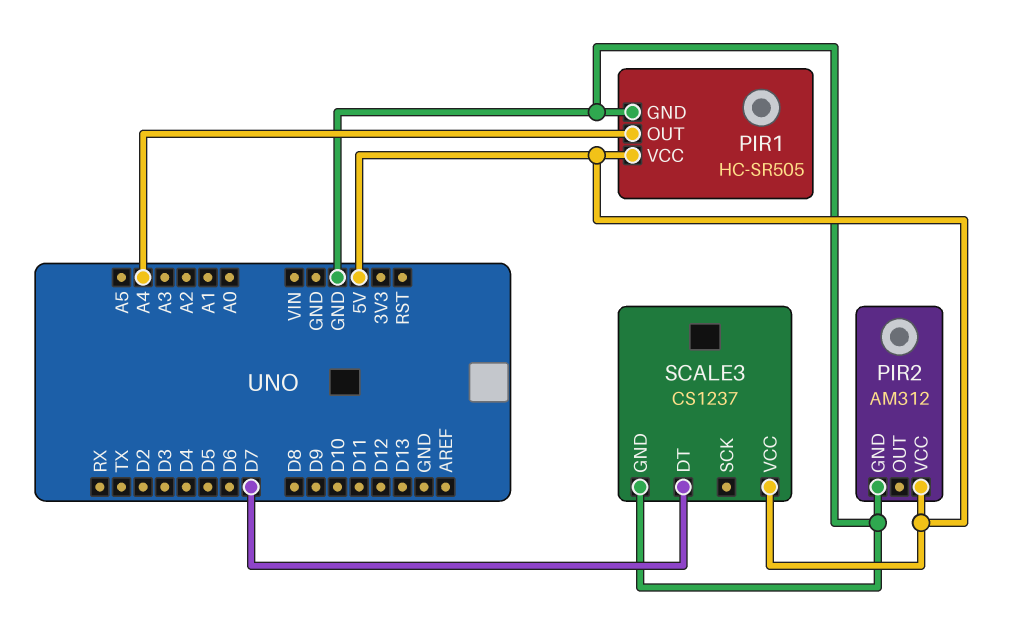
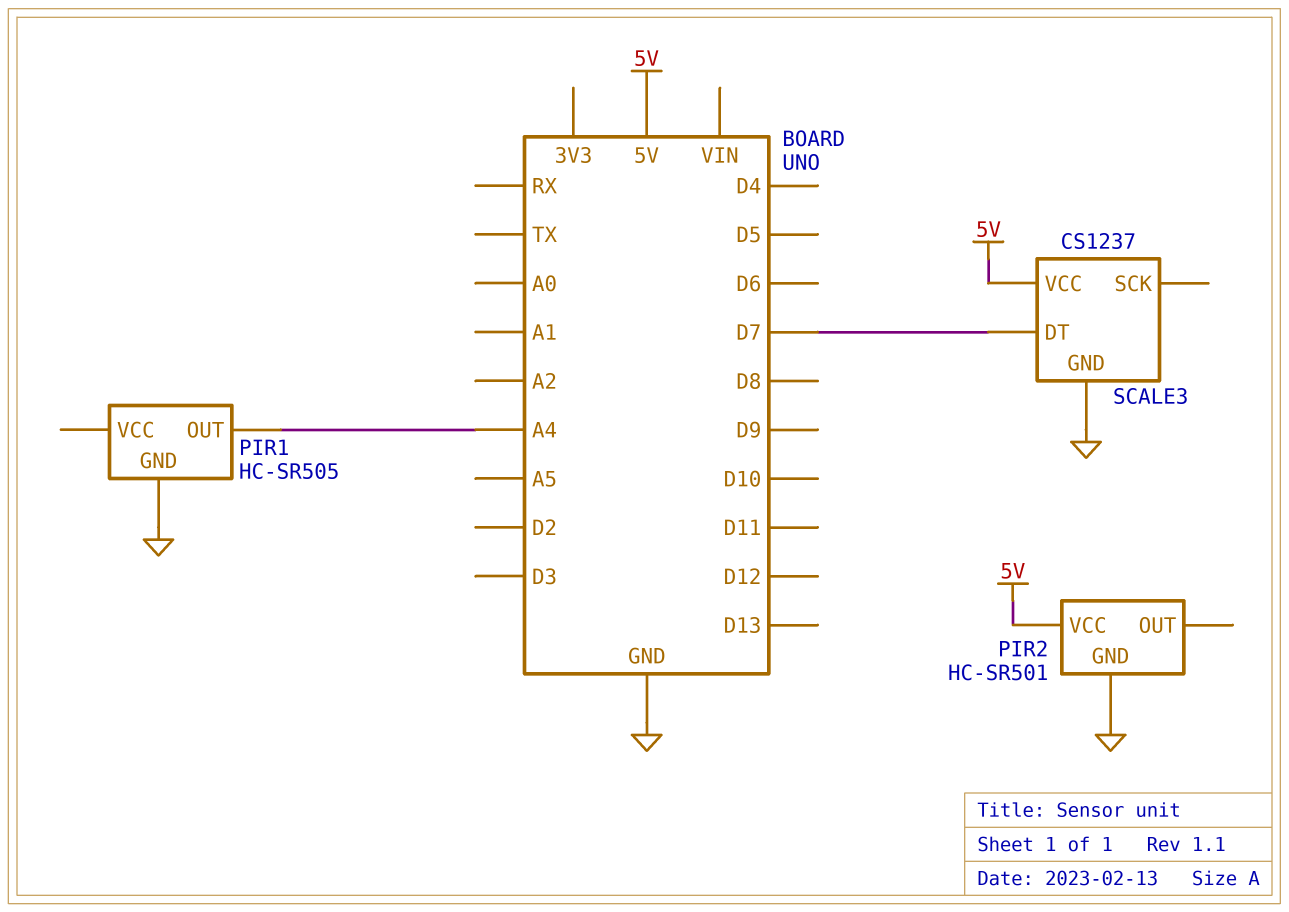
PIR1 pin VCC: 5V -> none
PIR2: AM312 -> HC-SR501

